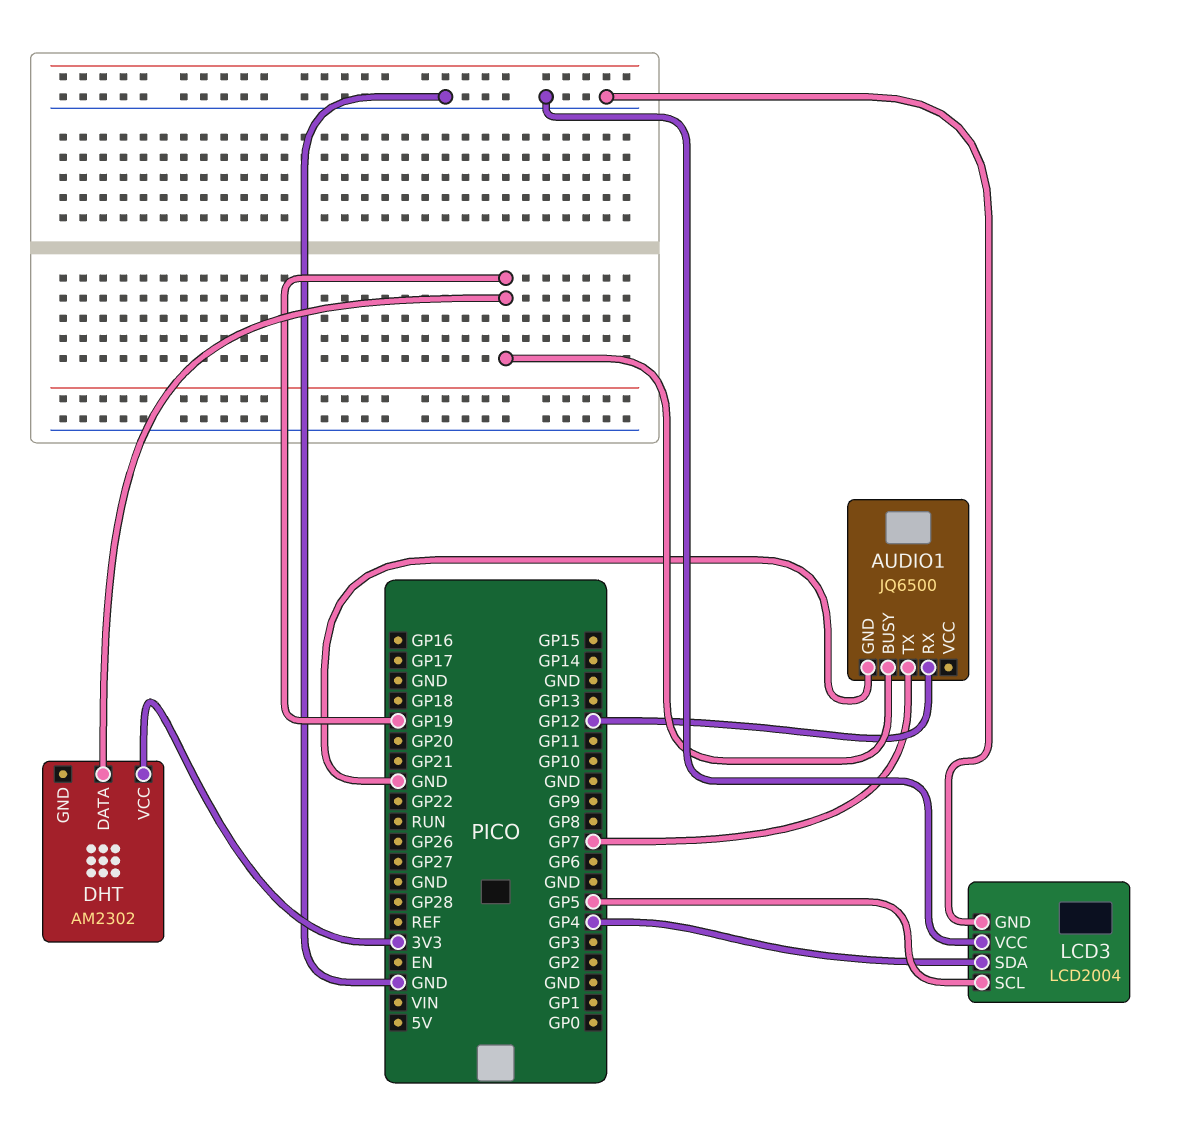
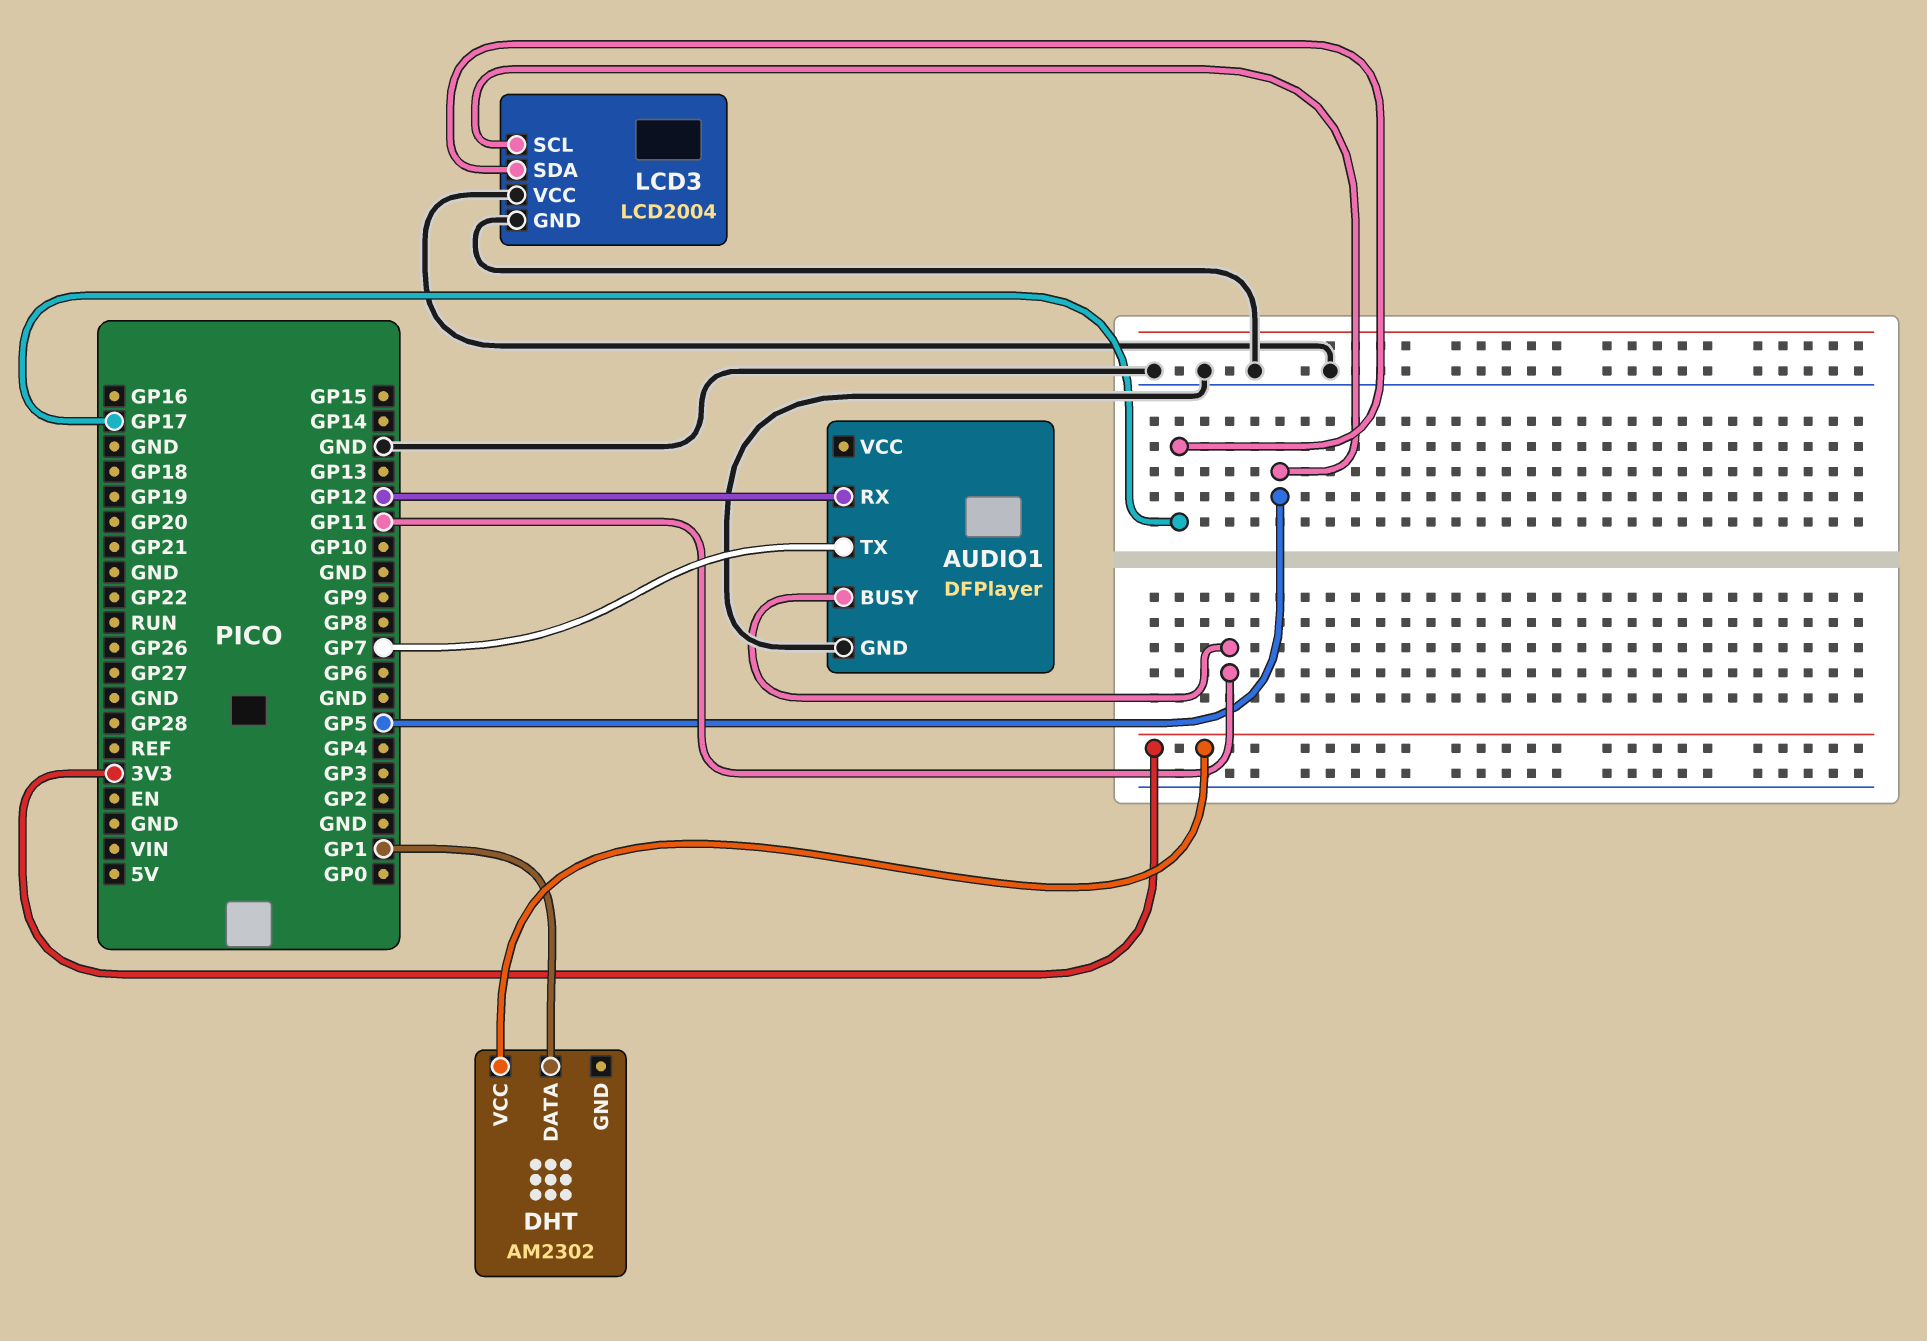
AUDIO1: JQ6500 -> DFPlayer
AUDIO1 pin BUSY: GP19 -> GP11
DHT pin DATA: GP19 -> GP1
LCD3 pin SDA: GP4 -> GP17

